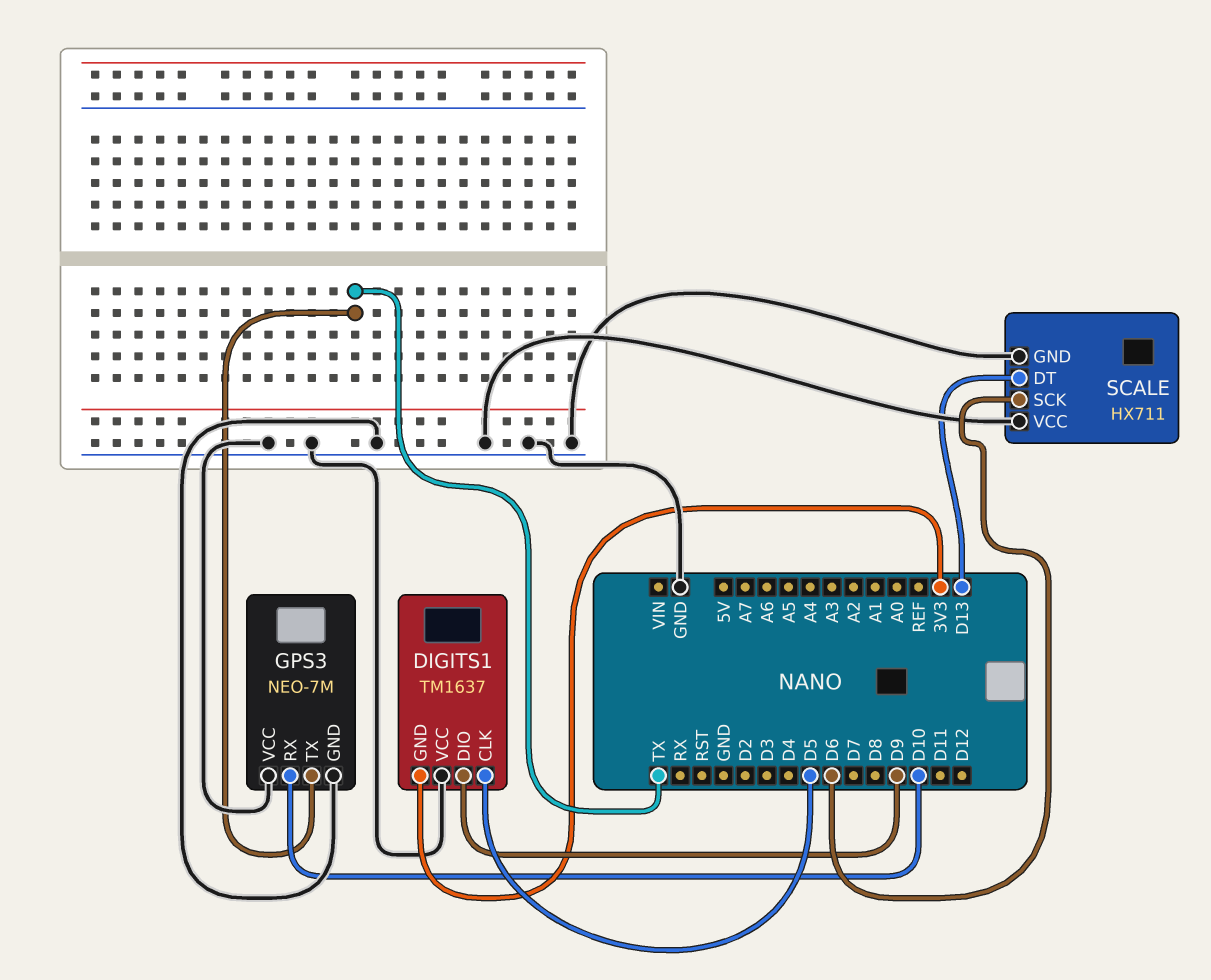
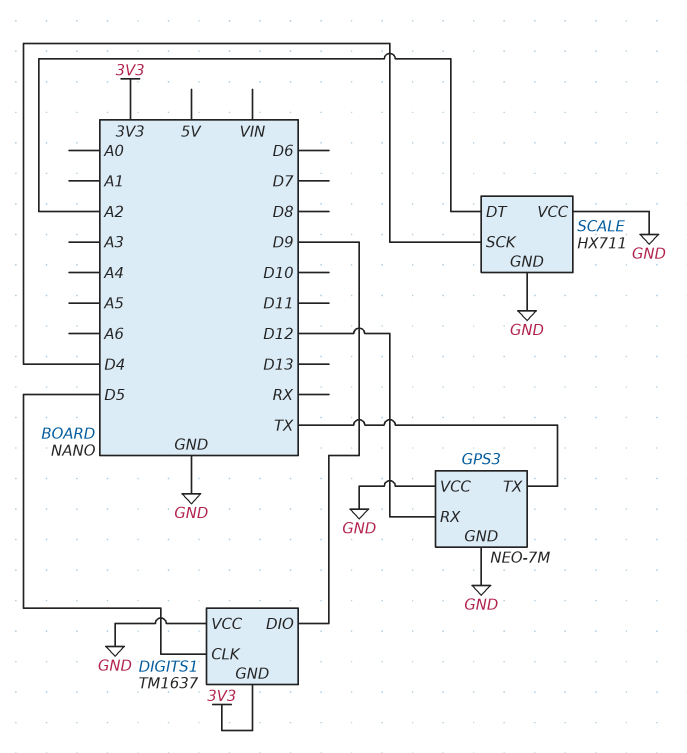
GPS3 pin RX: D10 -> D12
SCALE pin DT: D13 -> A2
SCALE pin SCK: D6 -> D4

